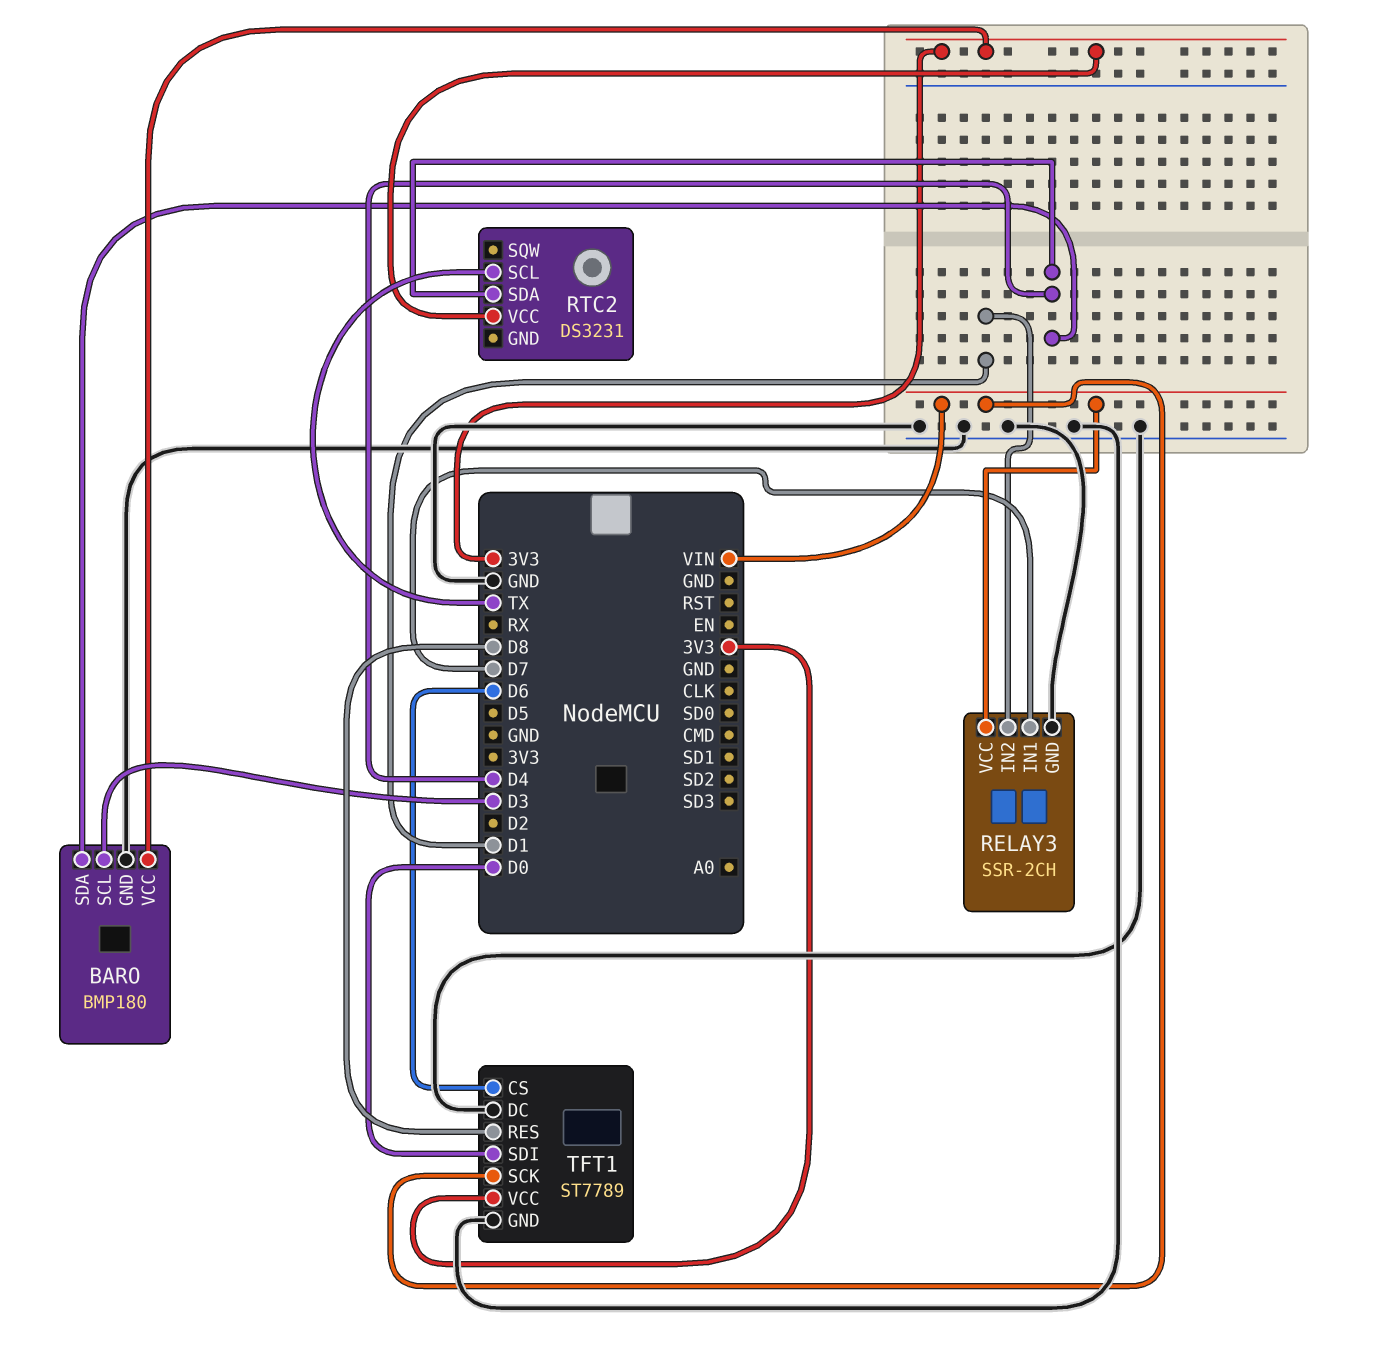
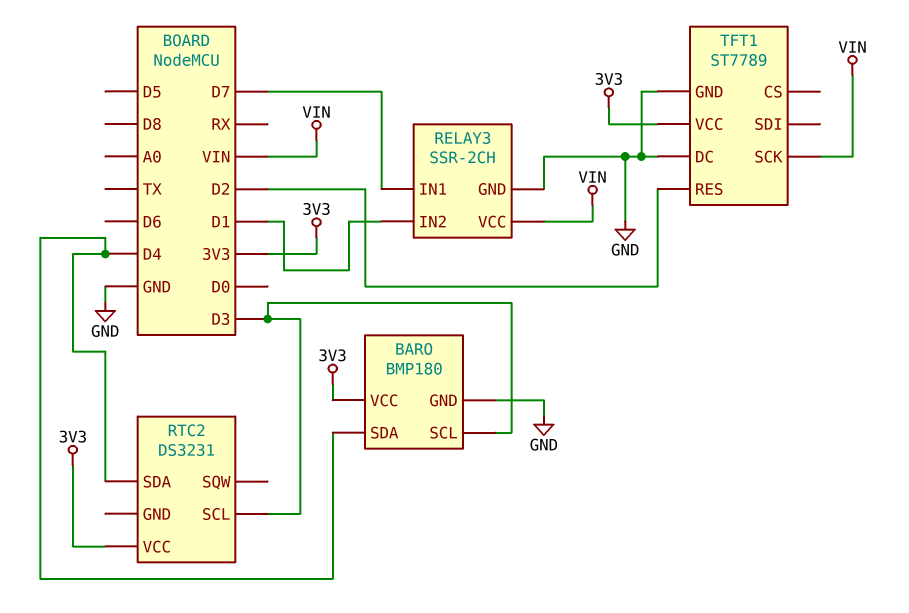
RTC2 pin SCL: TX -> D3
TFT1 pin CS: D6 -> none
TFT1 pin RES: D8 -> D2
TFT1 pin SDI: D0 -> none

